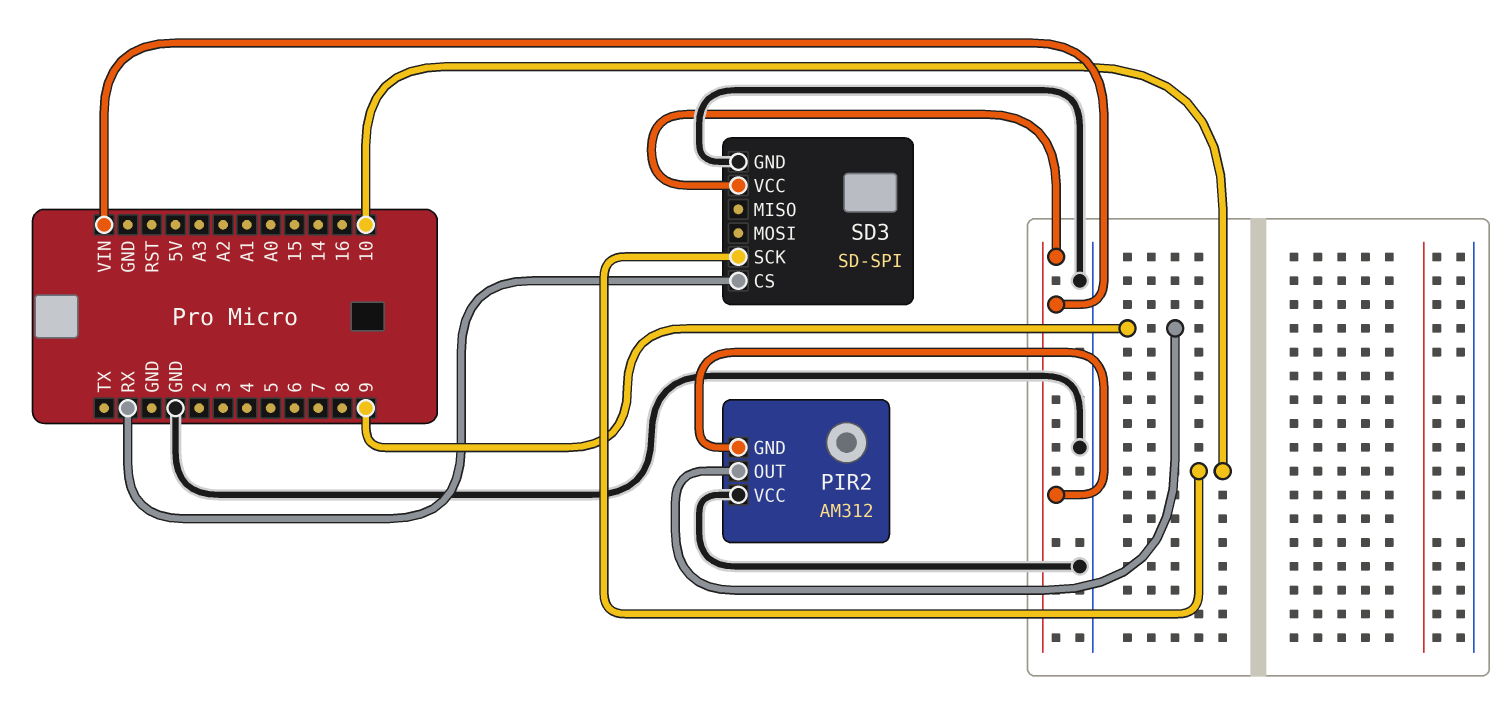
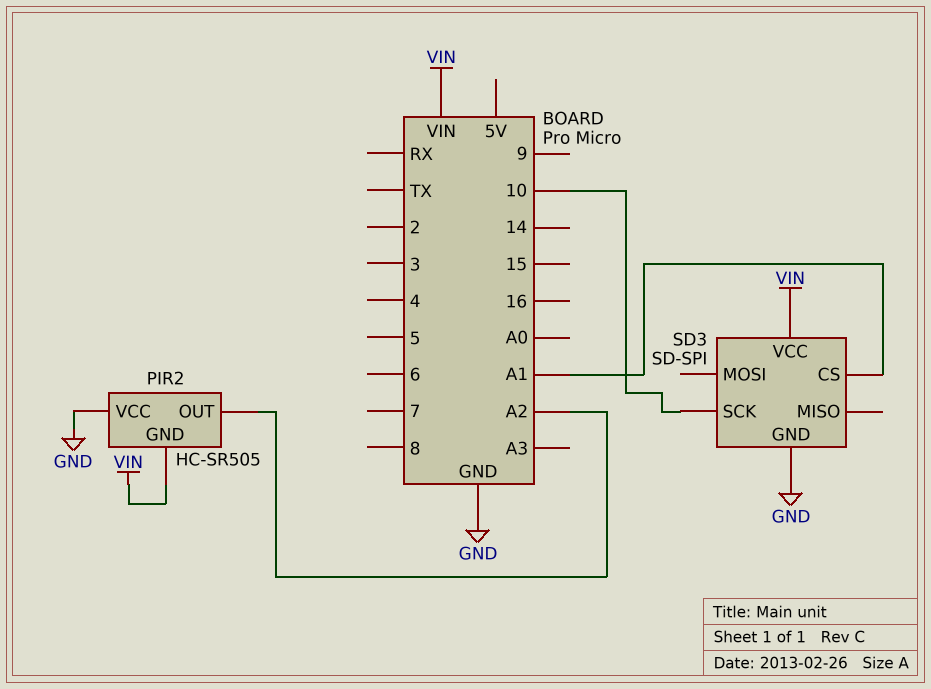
PIR2: AM312 -> HC-SR505
PIR2 pin OUT: 9 -> A2
SD3 pin CS: RX -> A1

